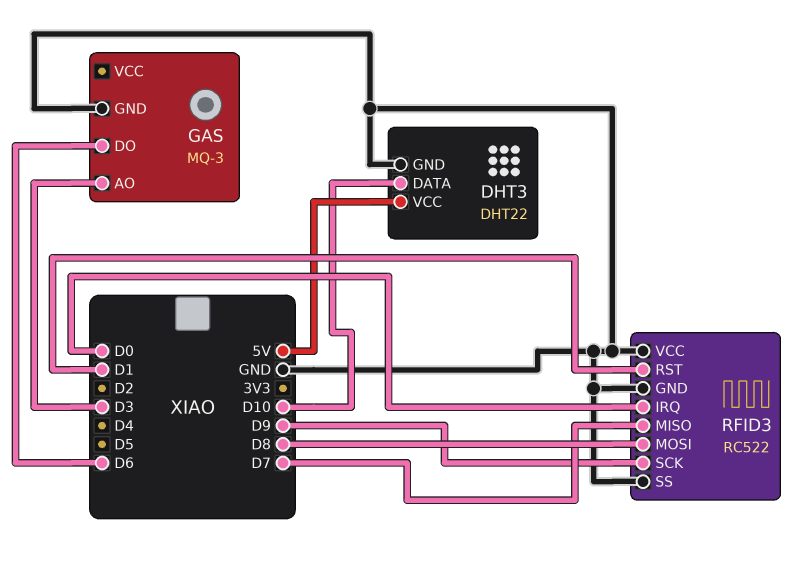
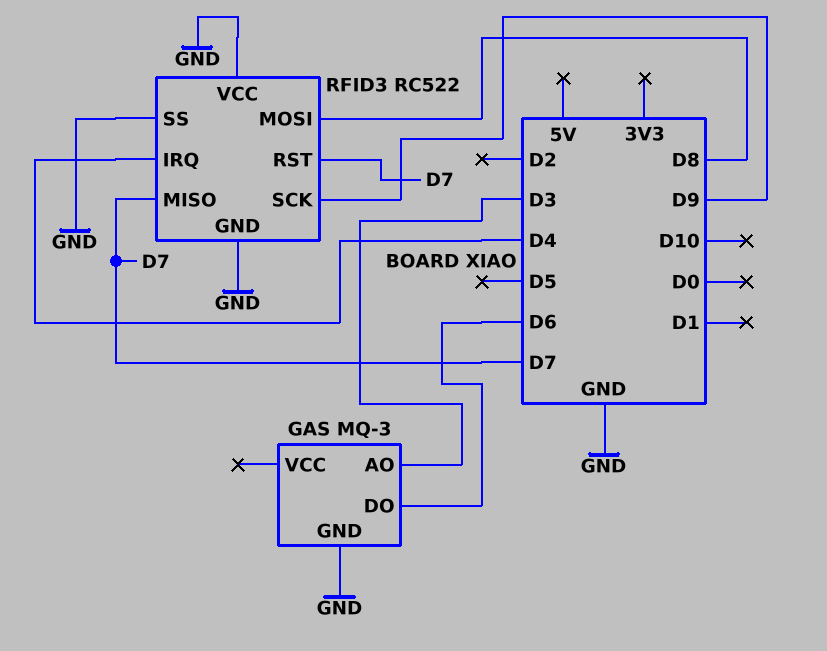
DHT3: DHT22 -> none
DHT3 pin DATA: D10 -> none
DHT3 pin GND: GND -> none
DHT3 pin VCC: 5V -> none
RFID3 pin IRQ: D0 -> D4
RFID3 pin RST: D1 -> D7

